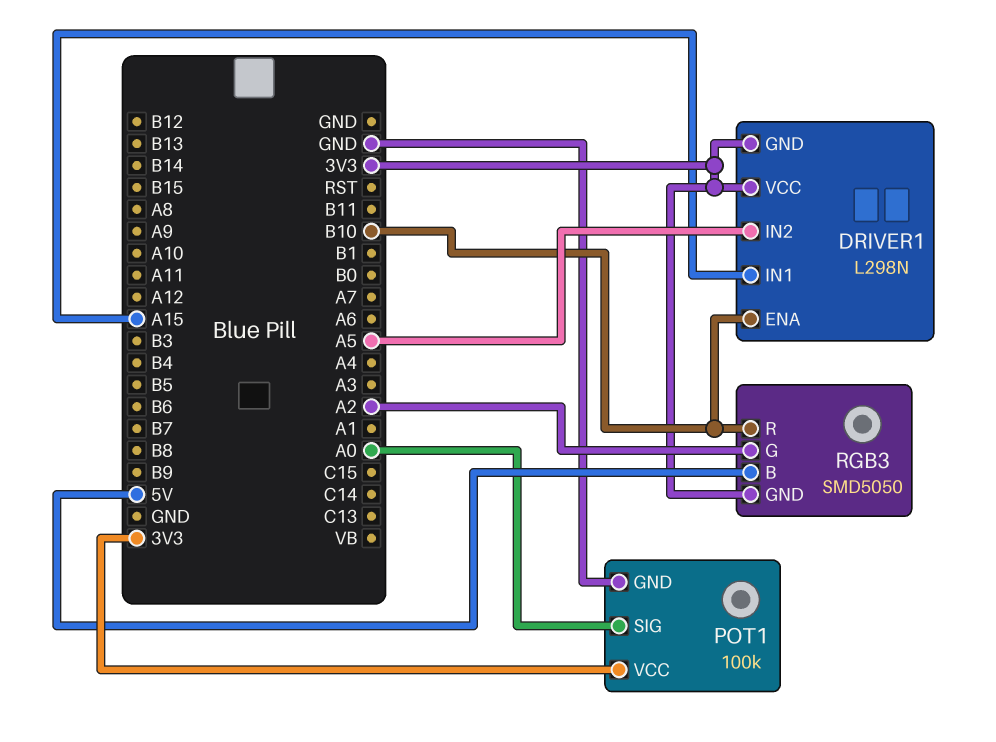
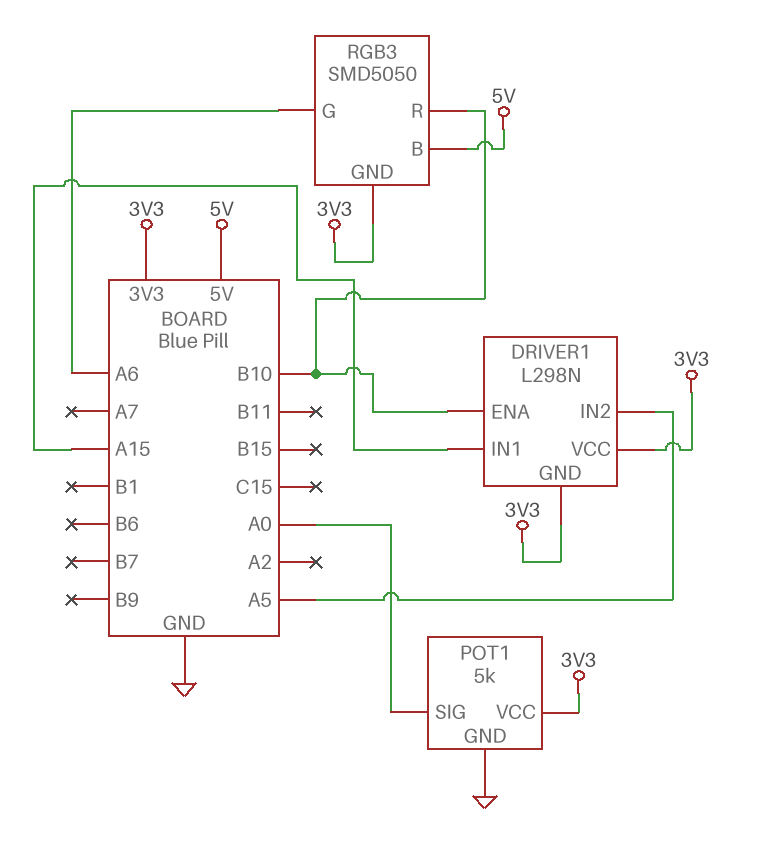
POT1: 100k -> 5k
RGB3 pin G: A2 -> A6

